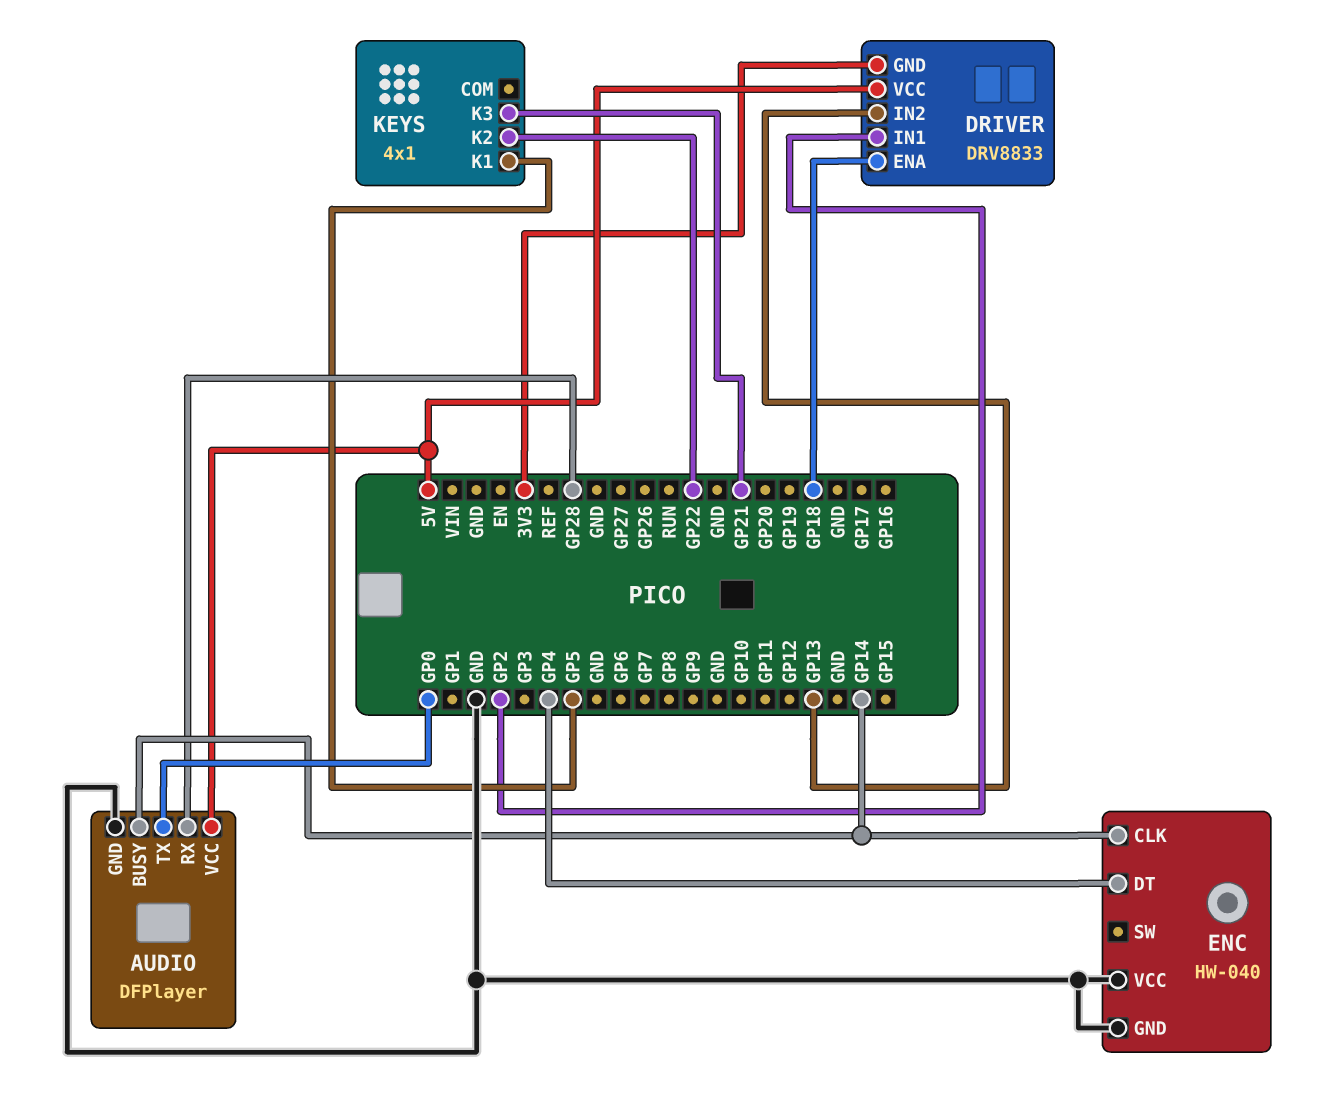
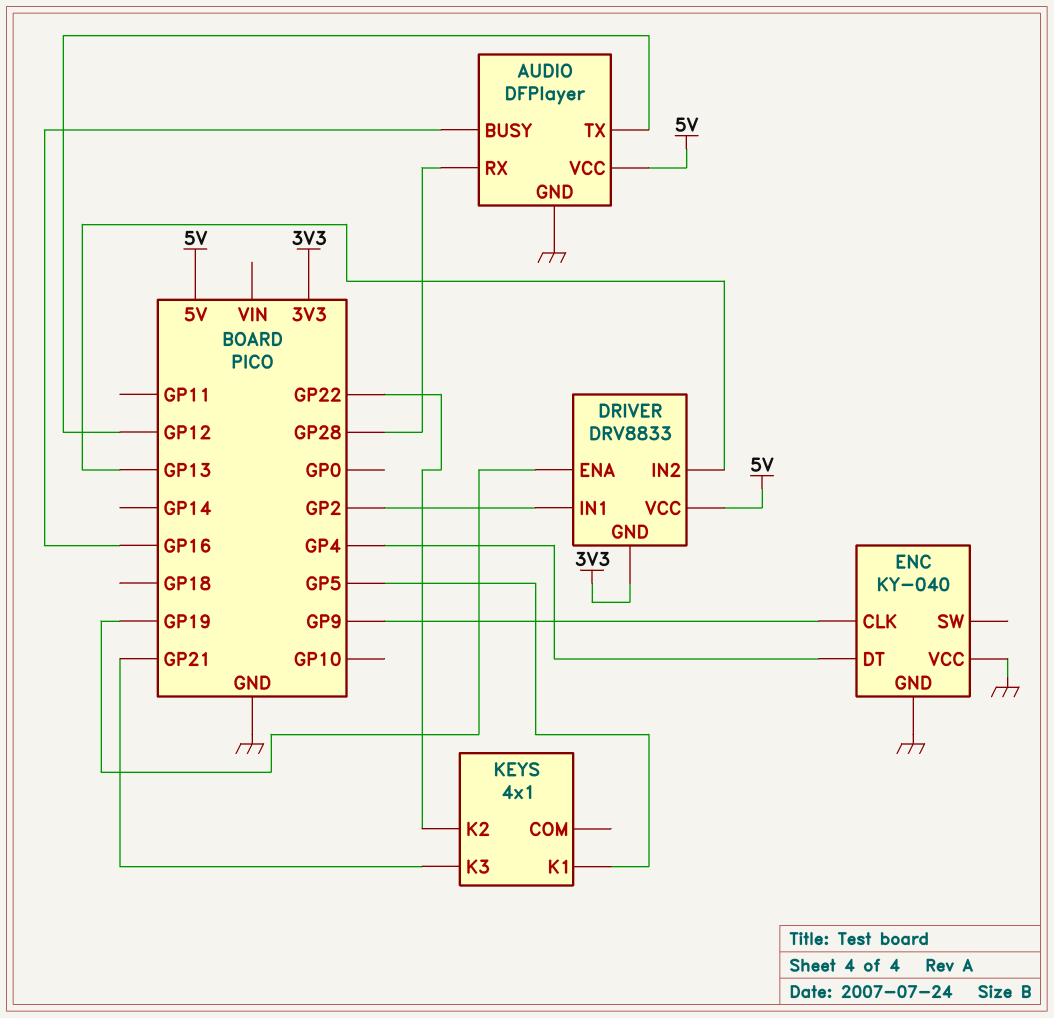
AUDIO pin BUSY: GP14 -> GP16
AUDIO pin TX: GP0 -> GP12
DRIVER pin ENA: GP18 -> GP19
ENC: HW-040 -> KY-040
ENC pin CLK: GP14 -> GP9

